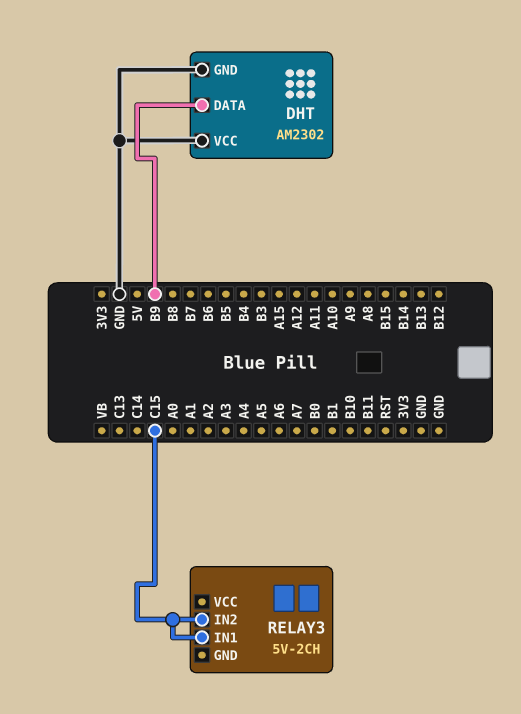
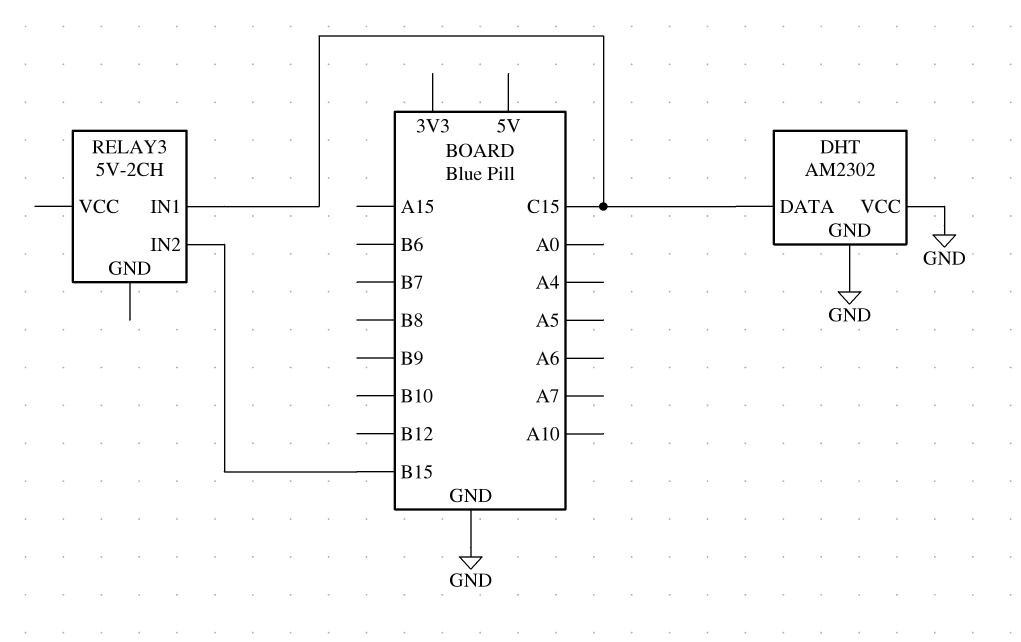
DHT pin DATA: B9 -> C15
RELAY3 pin IN2: C15 -> B15

